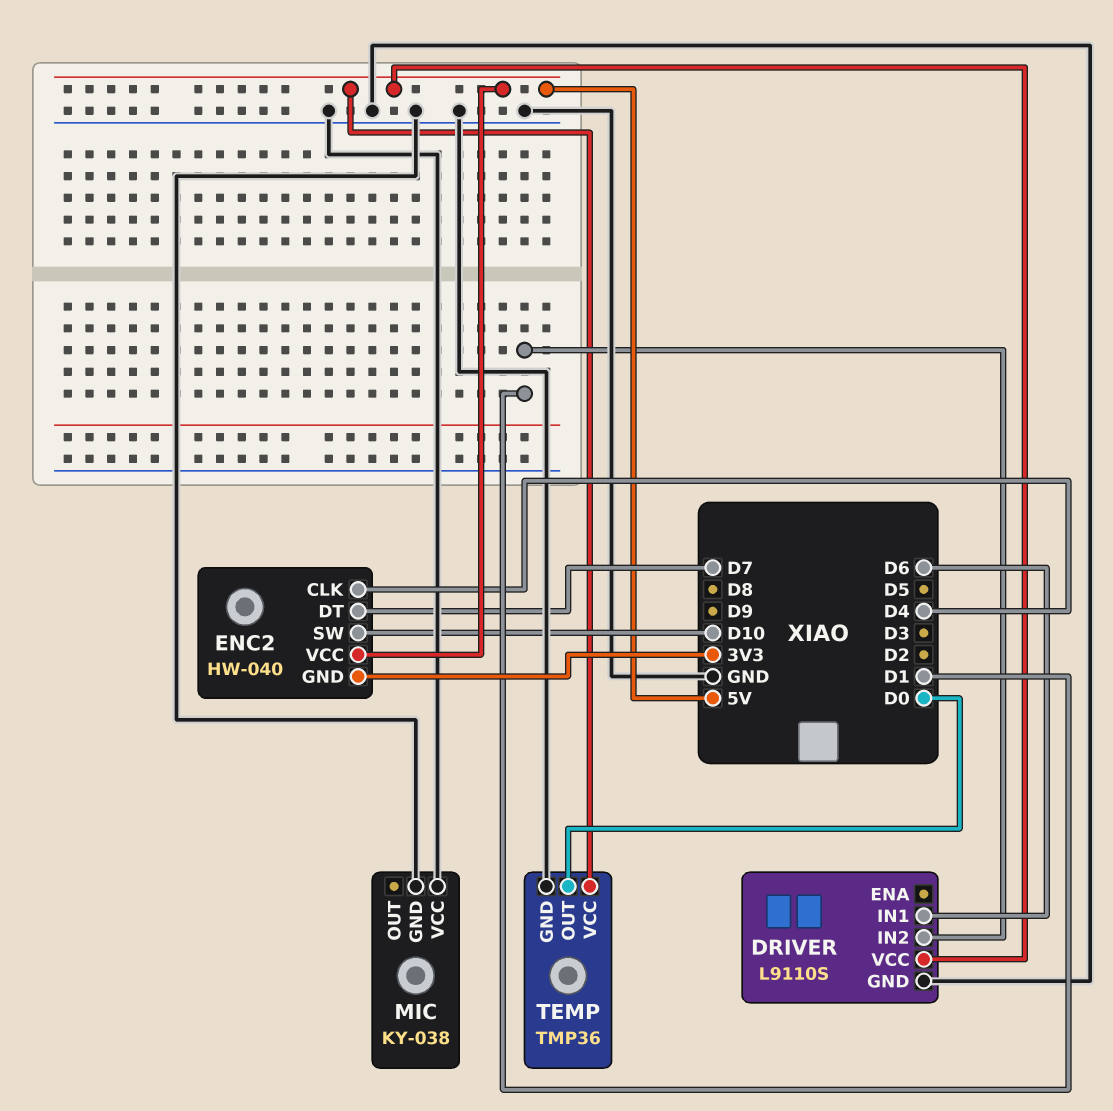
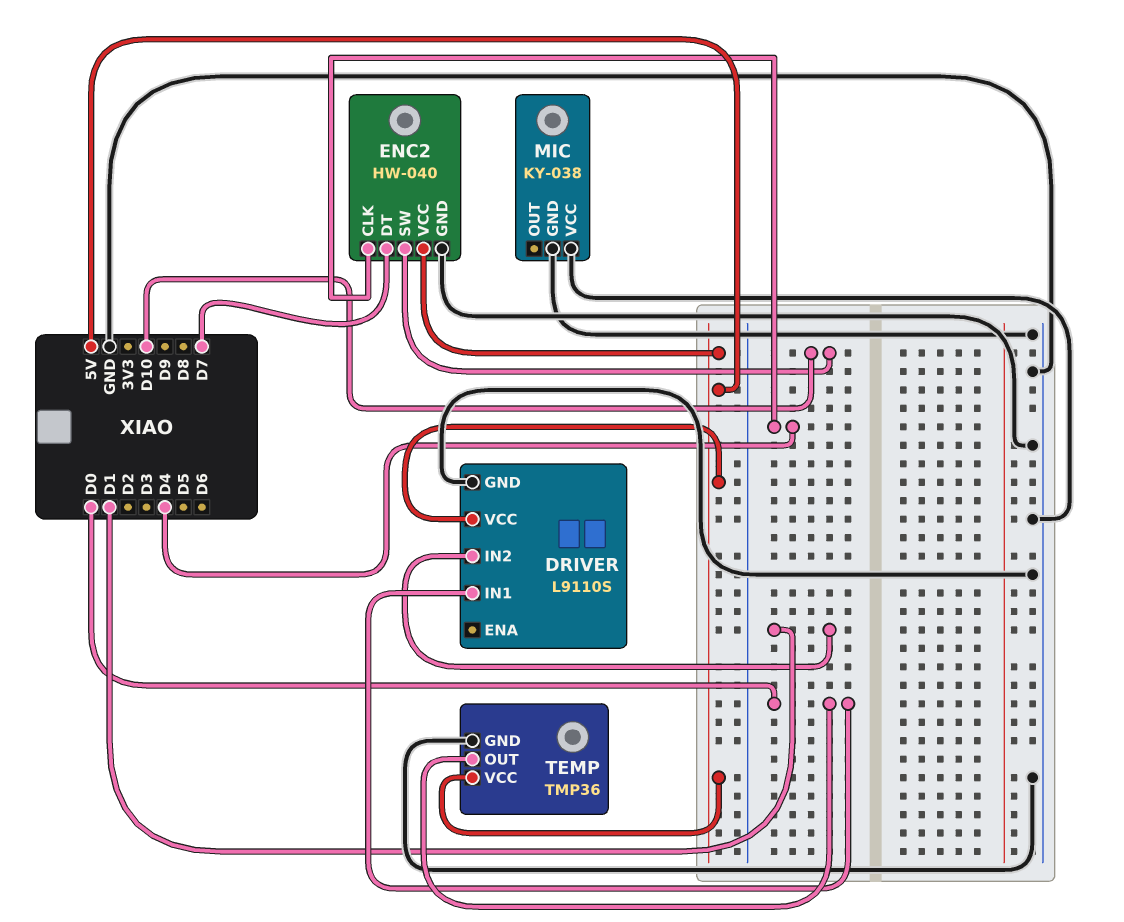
DRIVER pin IN1: D6 -> D0
ENC2 pin GND: 3V3 -> GND

